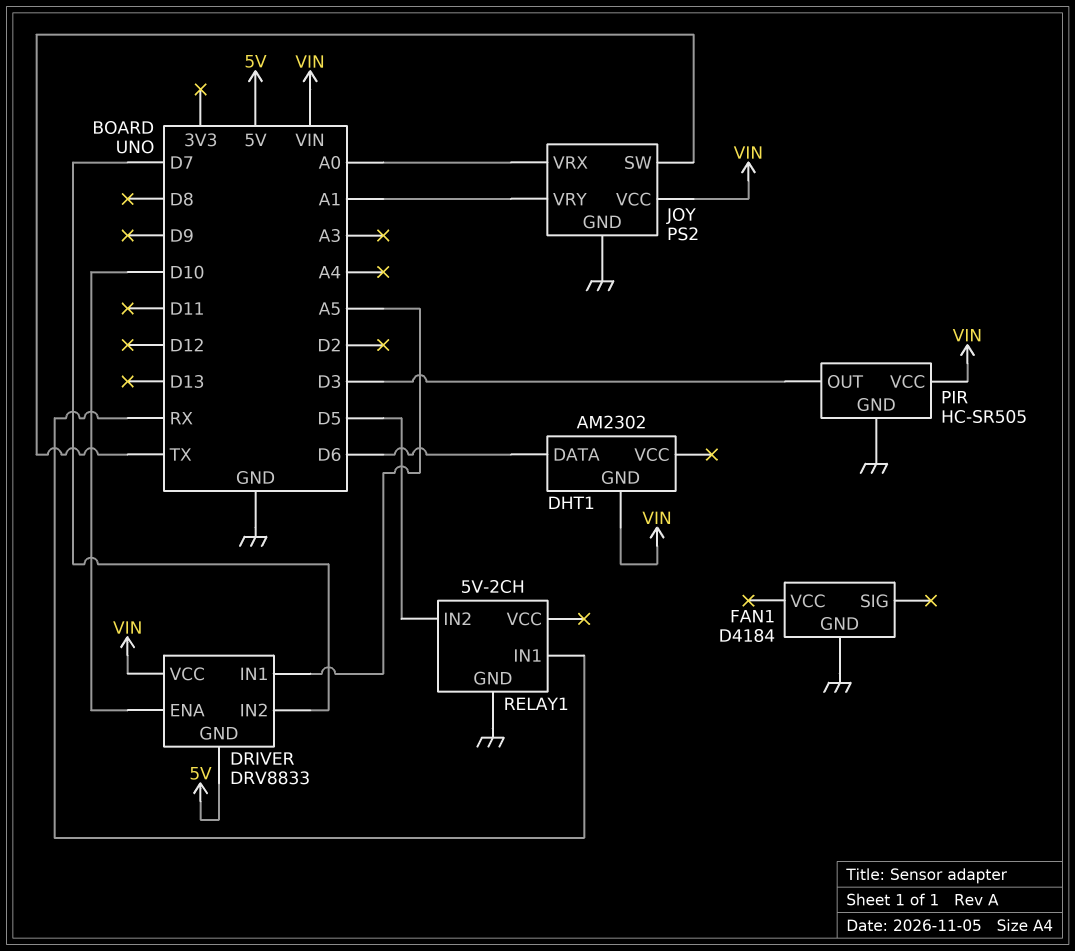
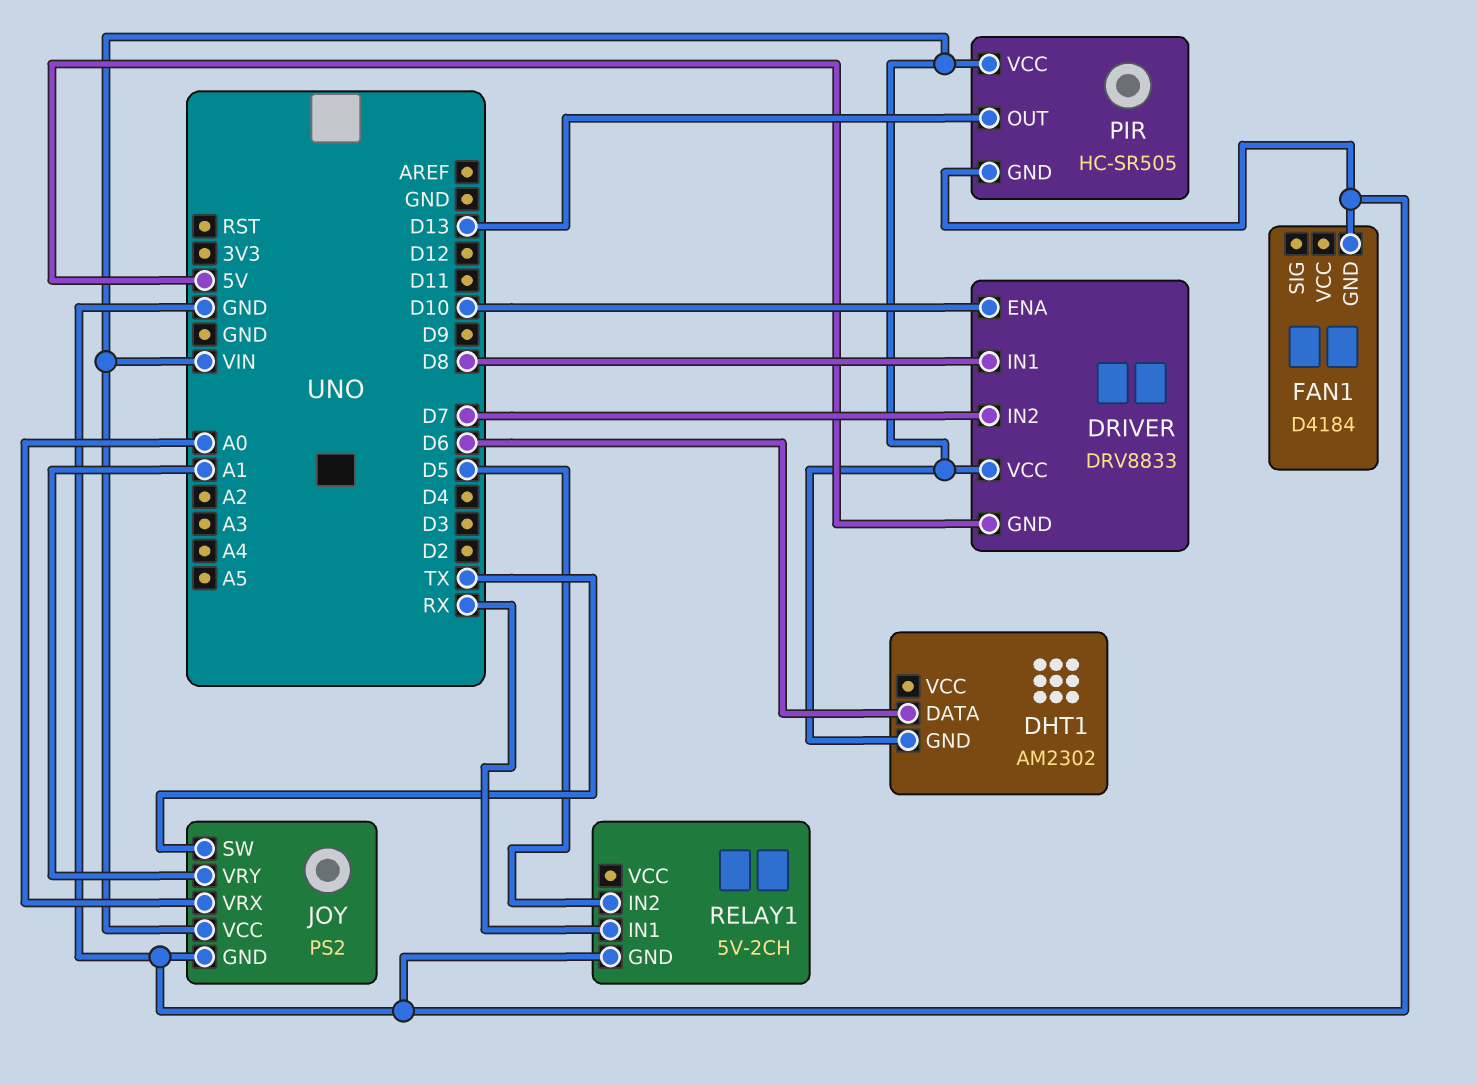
DRIVER pin IN1: A5 -> D8
PIR pin OUT: D3 -> D13

